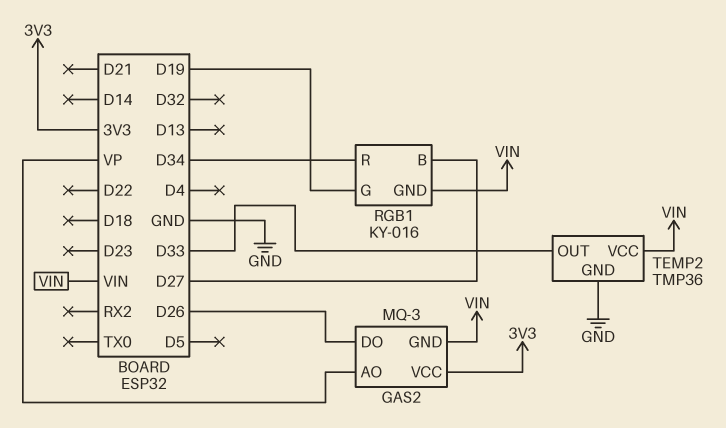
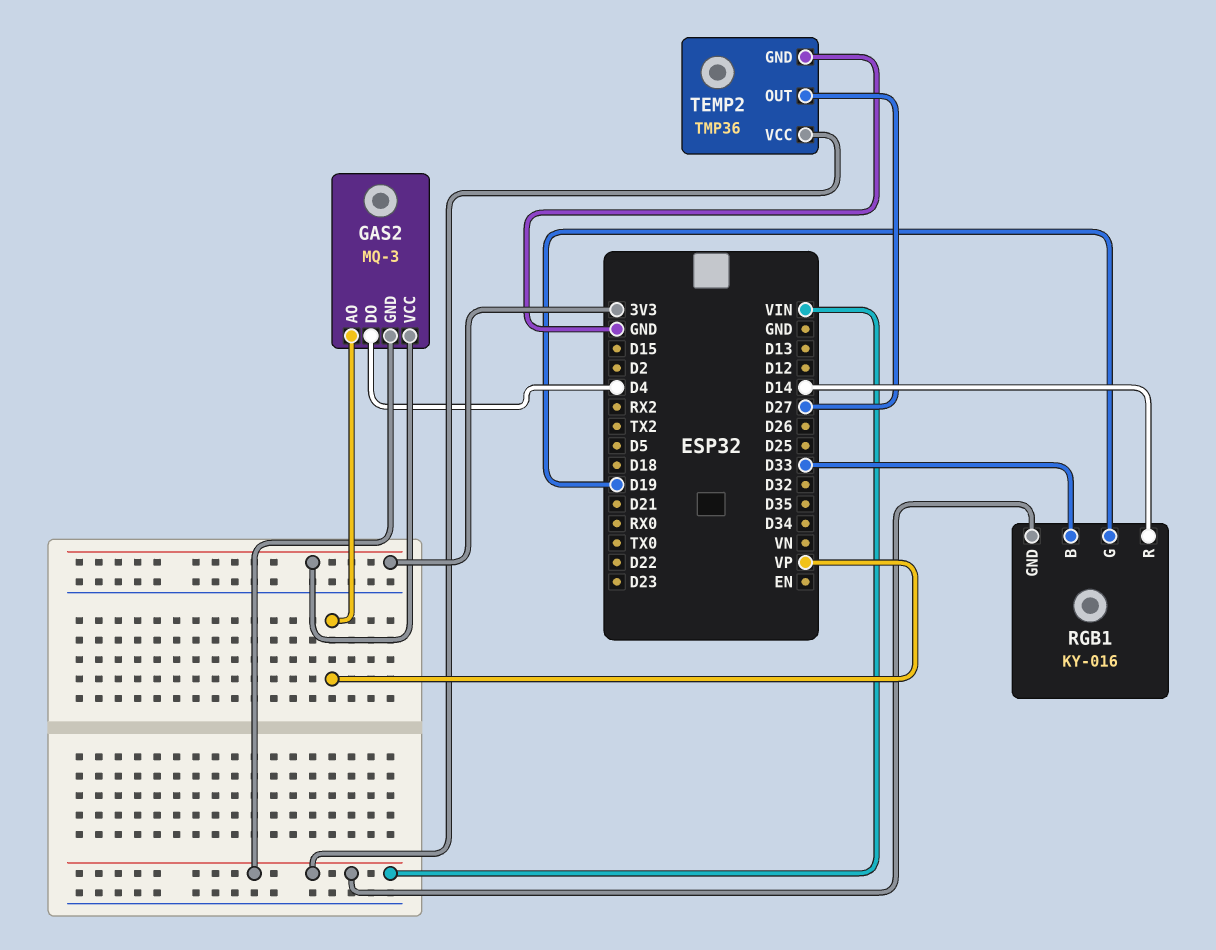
GAS2 pin DO: D26 -> D4
RGB1 pin B: D27 -> D33
RGB1 pin R: D34 -> D14
TEMP2 pin OUT: D33 -> D27

